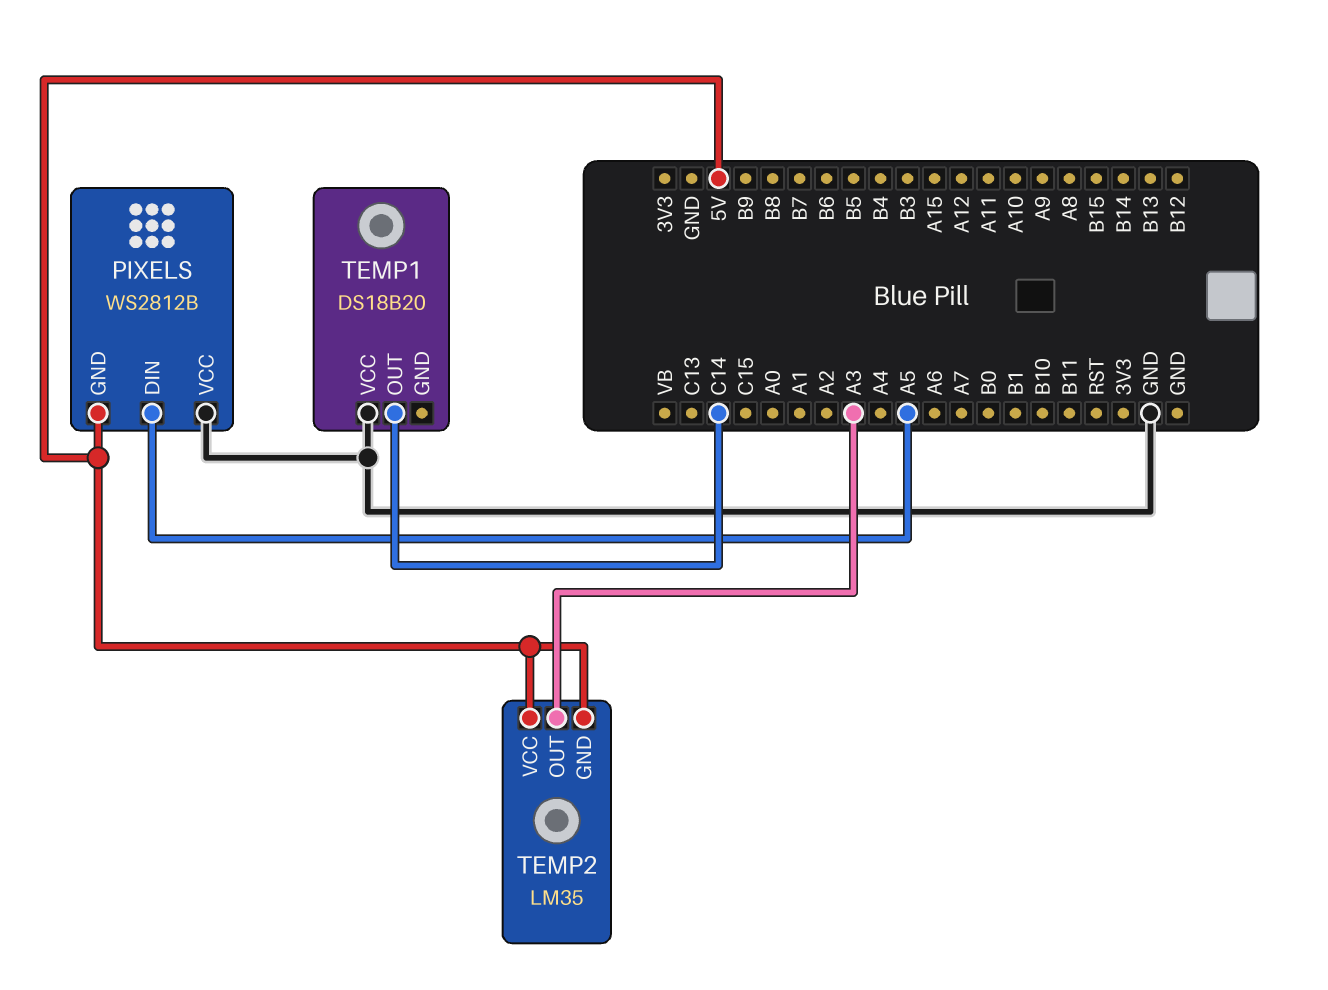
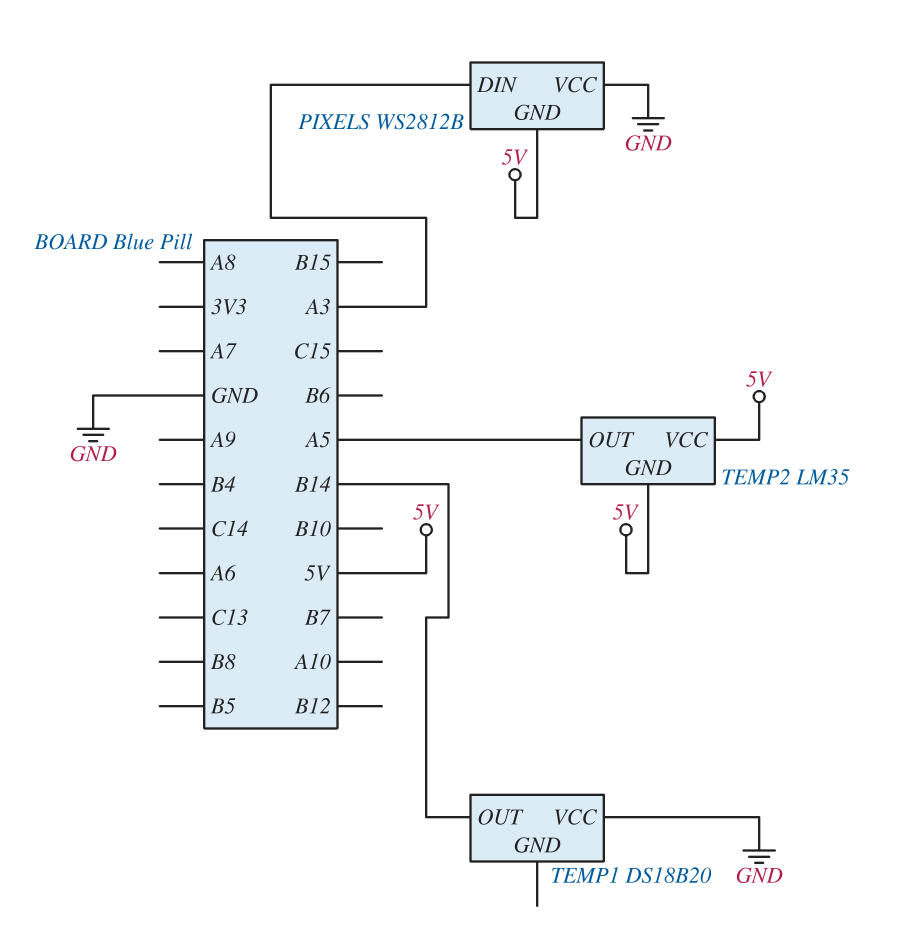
PIXELS pin DIN: A5 -> A3
TEMP1 pin OUT: C14 -> B14
TEMP2 pin OUT: A3 -> A5

